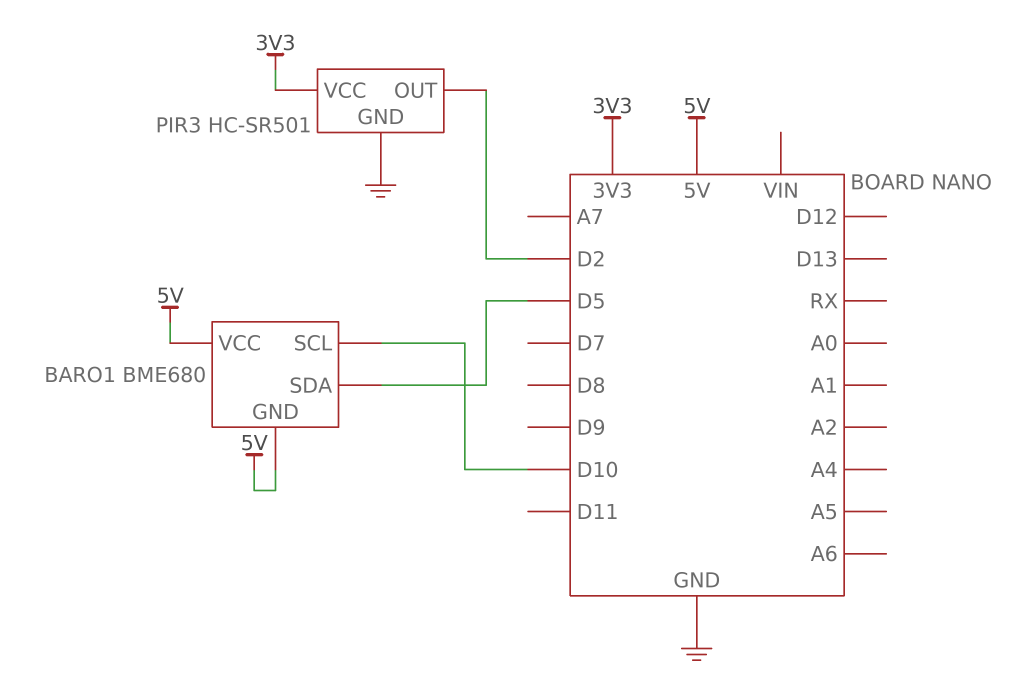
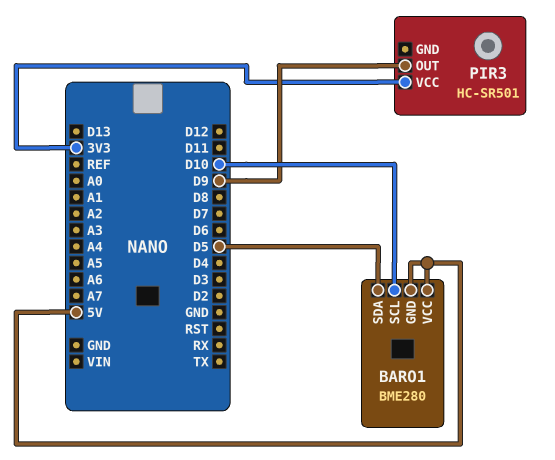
BARO1: BME680 -> BME280
PIR3 pin GND: GND -> none
PIR3 pin OUT: D2 -> D9

